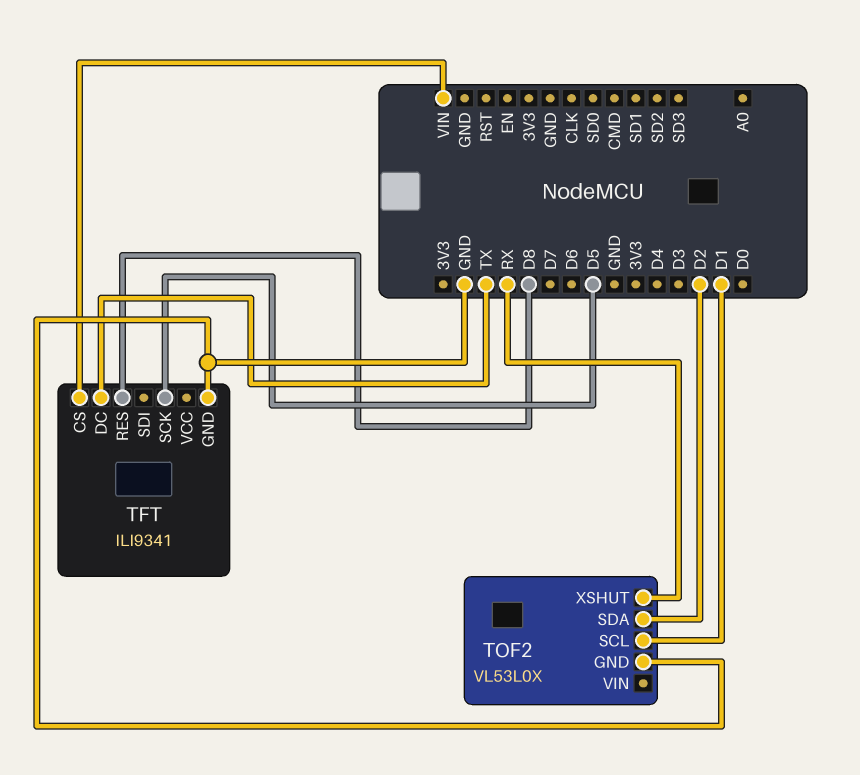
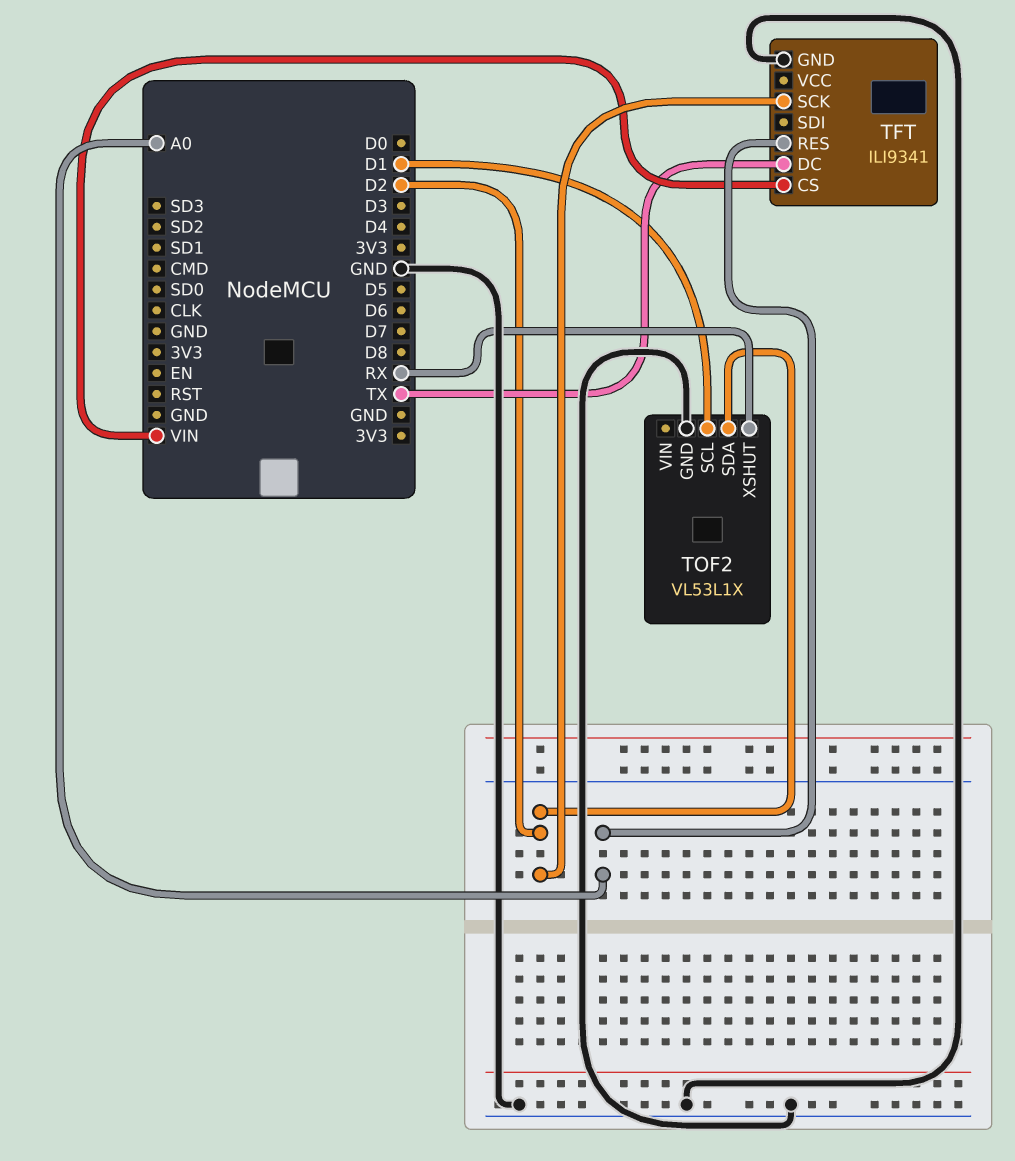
TFT pin RES: D8 -> A0
TFT pin SCK: D5 -> D2
TOF2: VL53L0X -> VL53L1X

